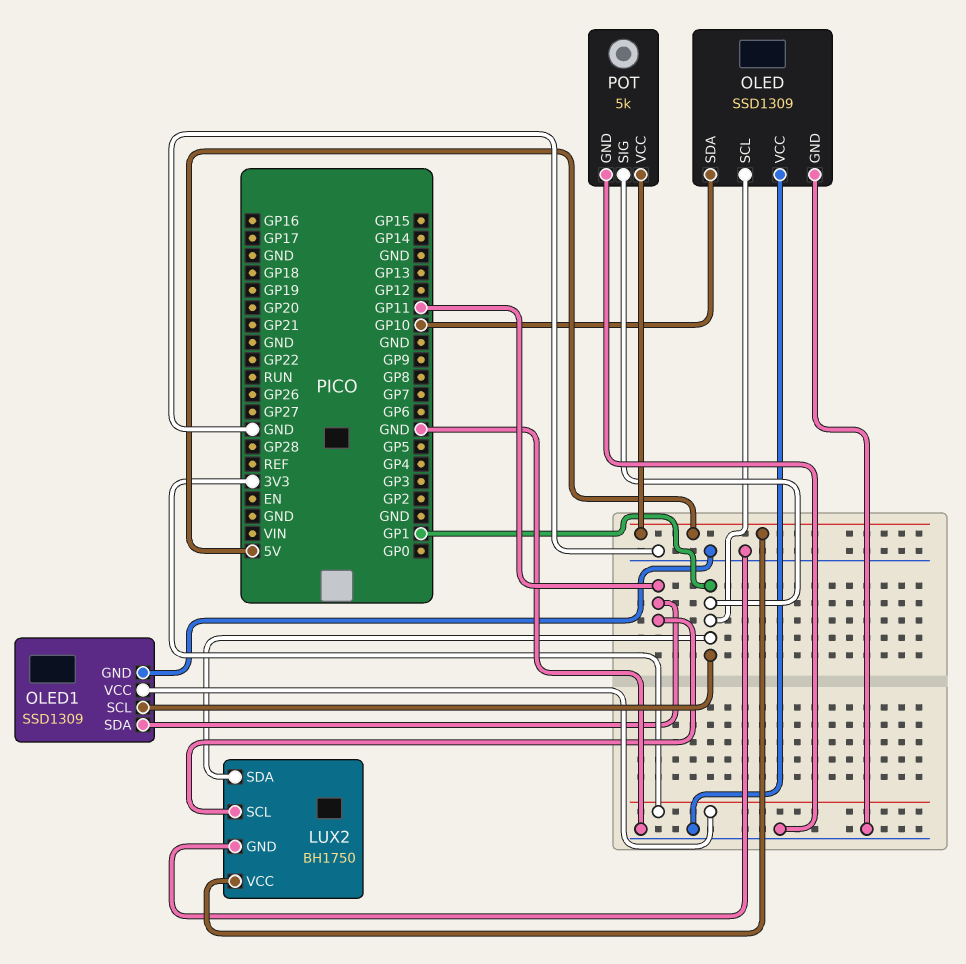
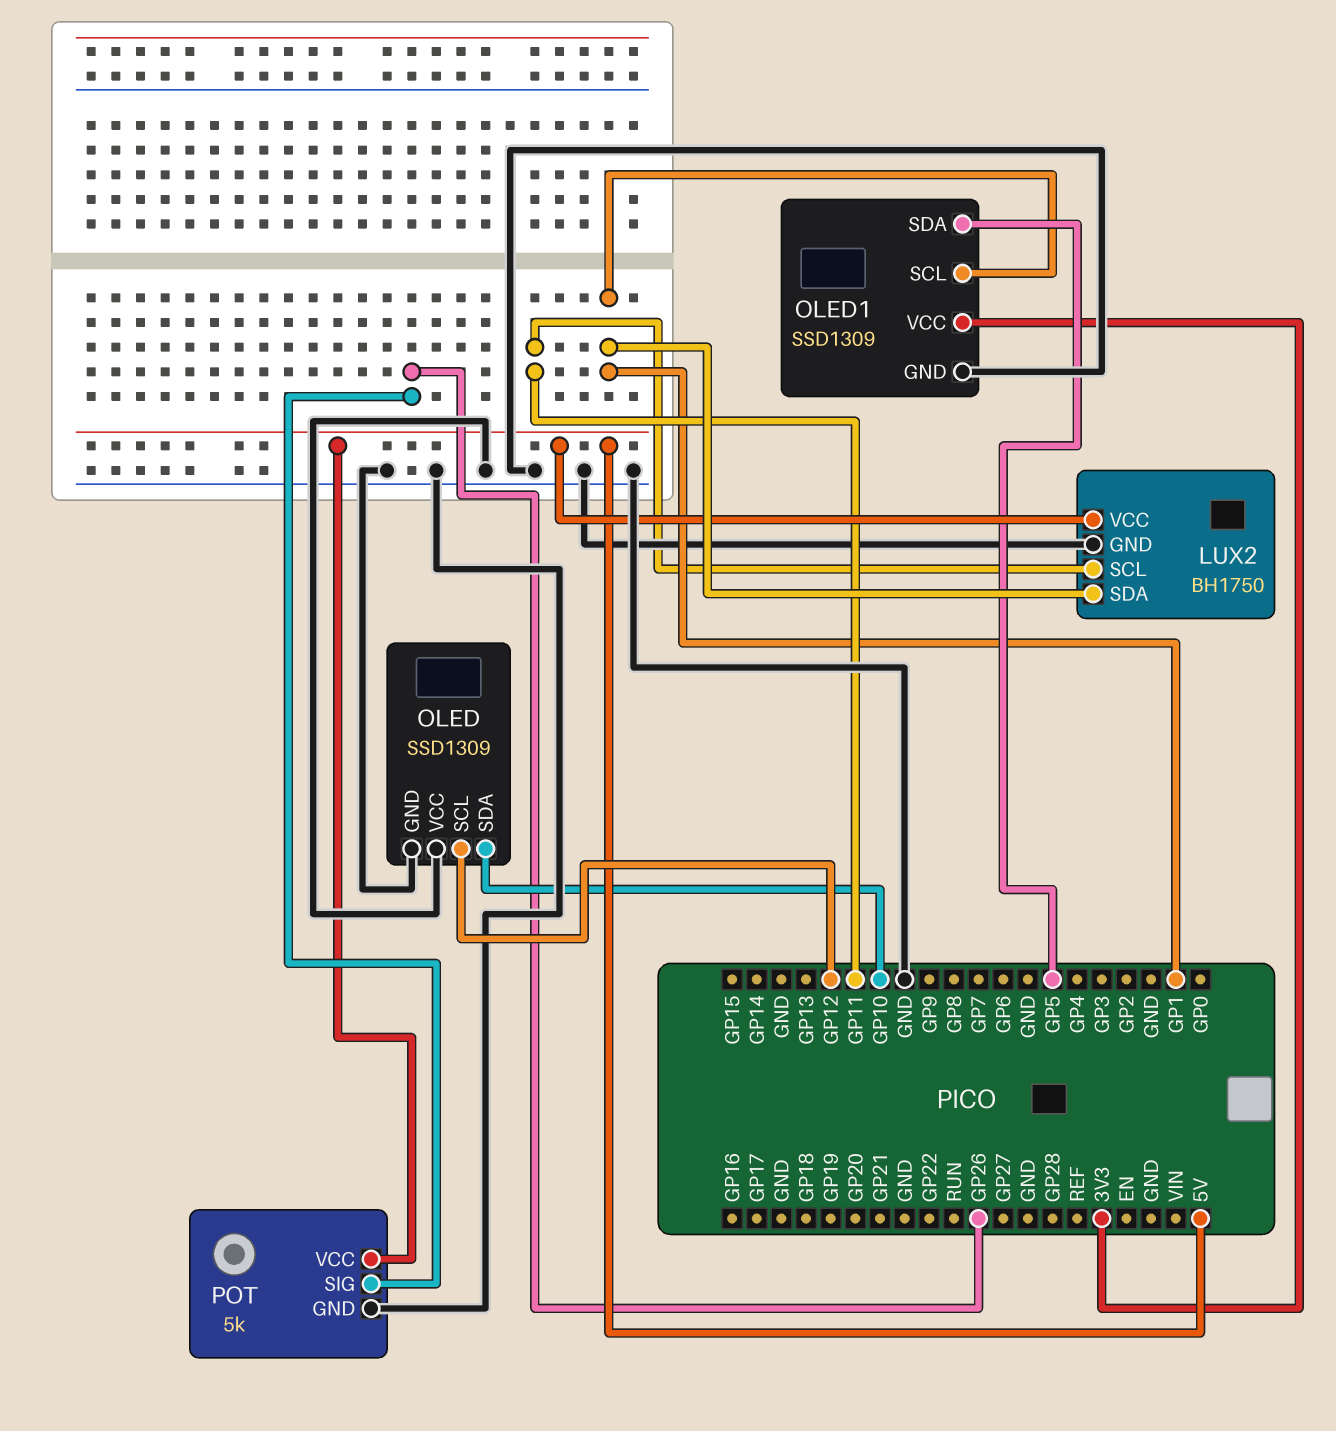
OLED pin SCL: GP1 -> GP12
OLED1 pin SDA: GP11 -> GP5
POT pin SIG: GP1 -> GP26

